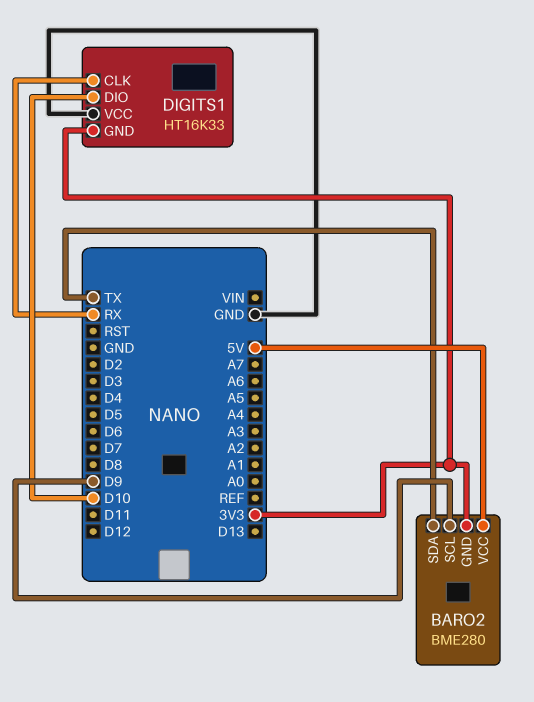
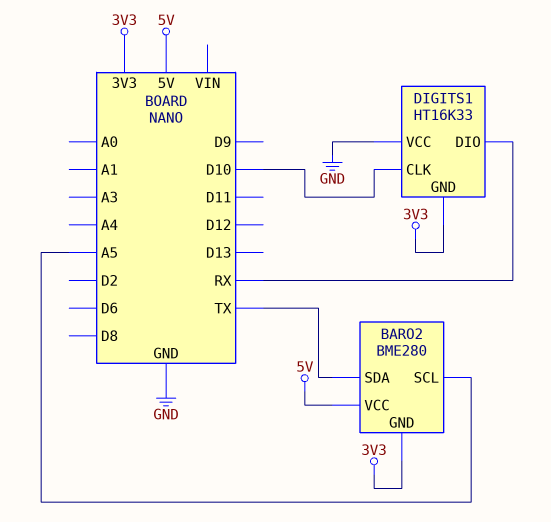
BARO2 pin SCL: D9 -> A5
DIGITS1 pin CLK: RX -> D10
DIGITS1 pin DIO: D10 -> RX

